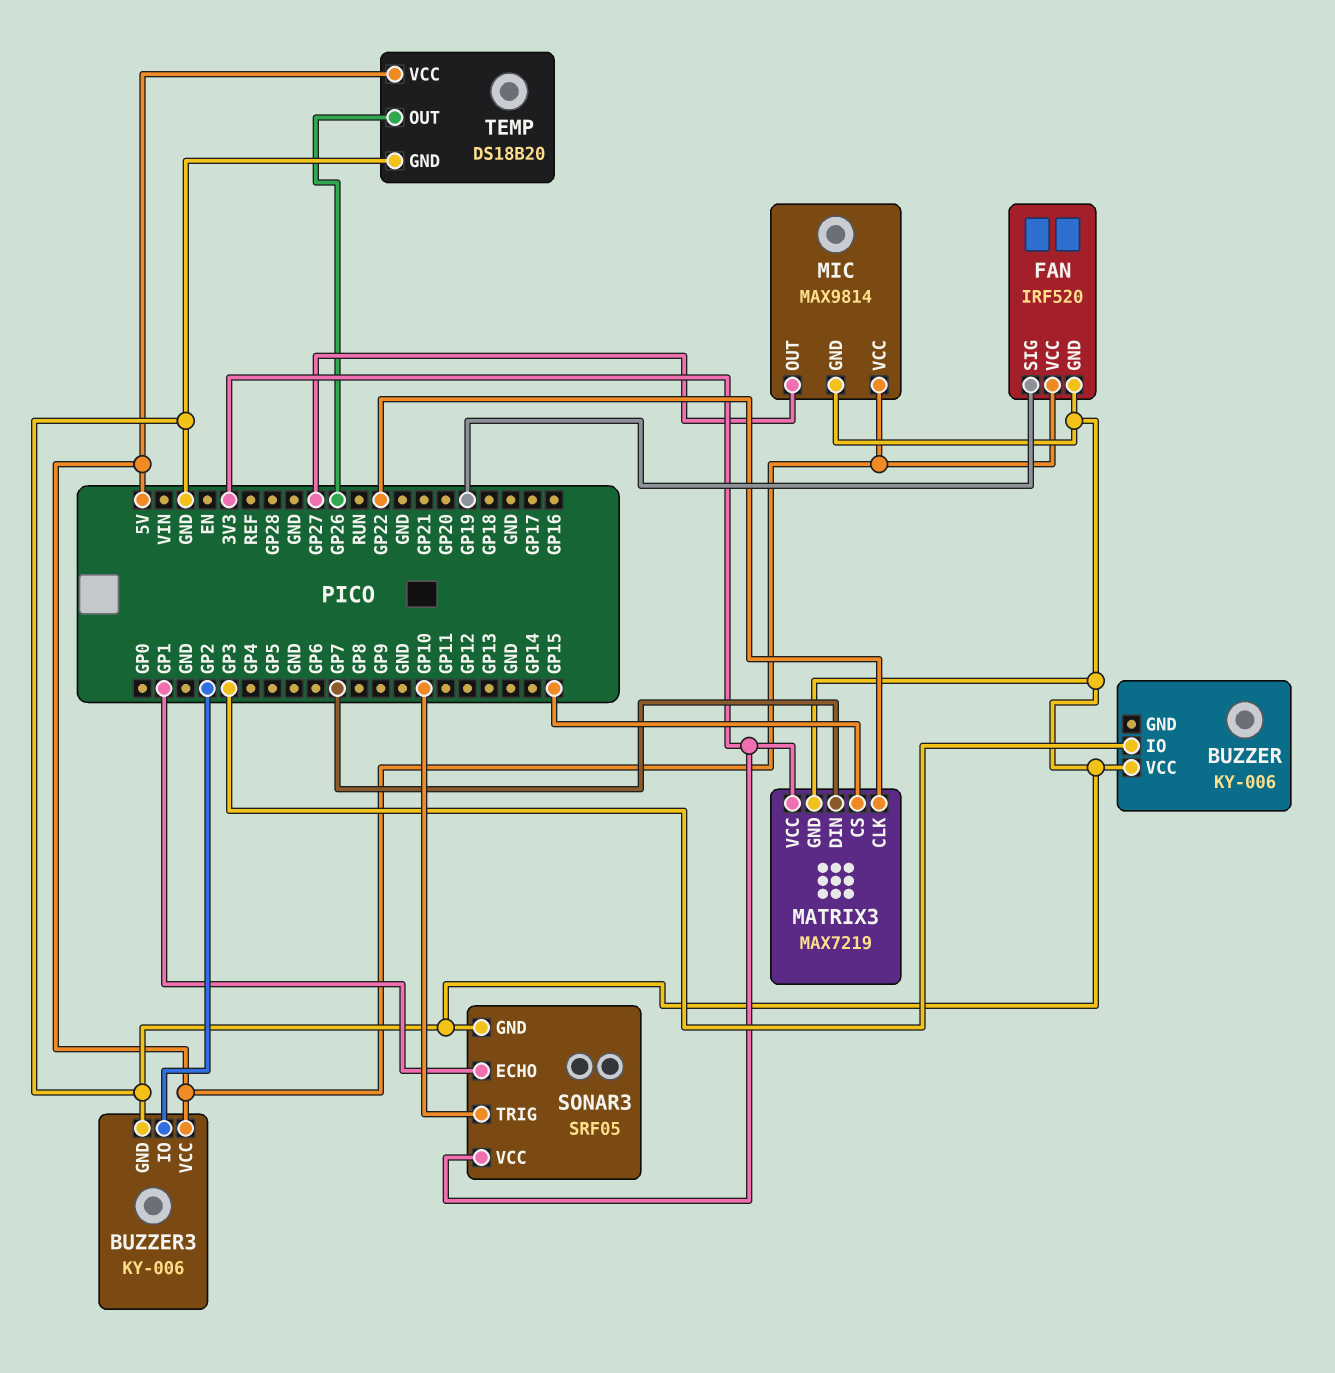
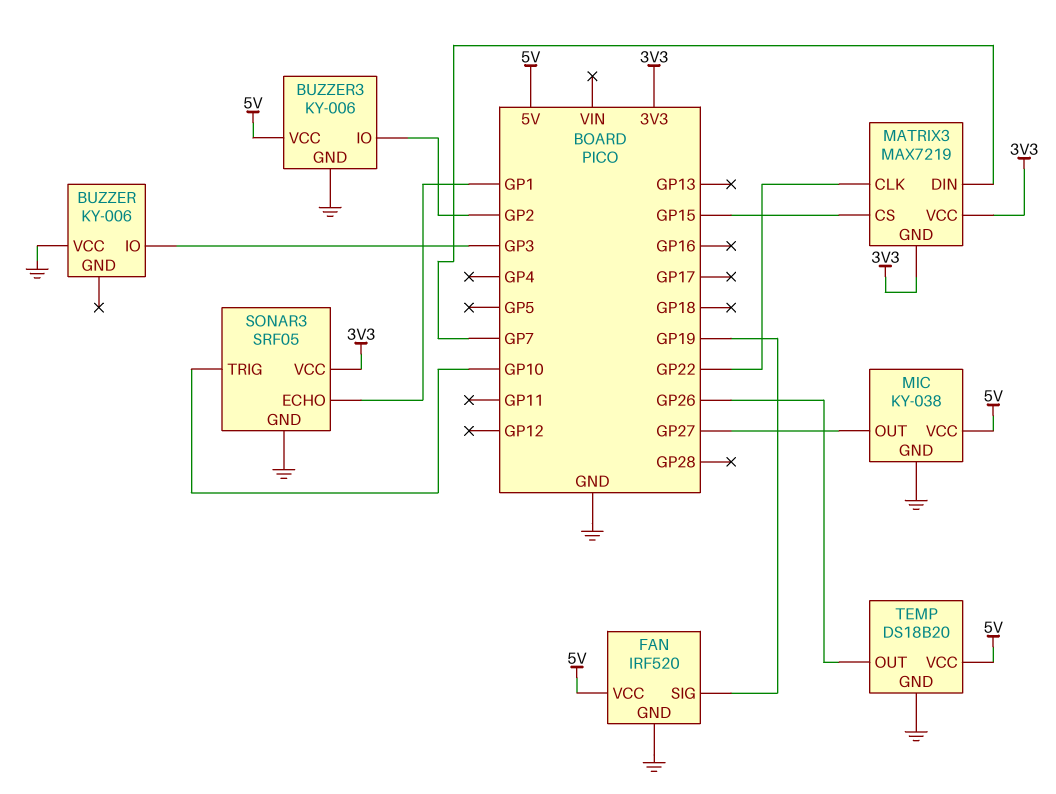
MATRIX3 pin GND: GND -> 3V3
MIC: MAX9814 -> KY-038

